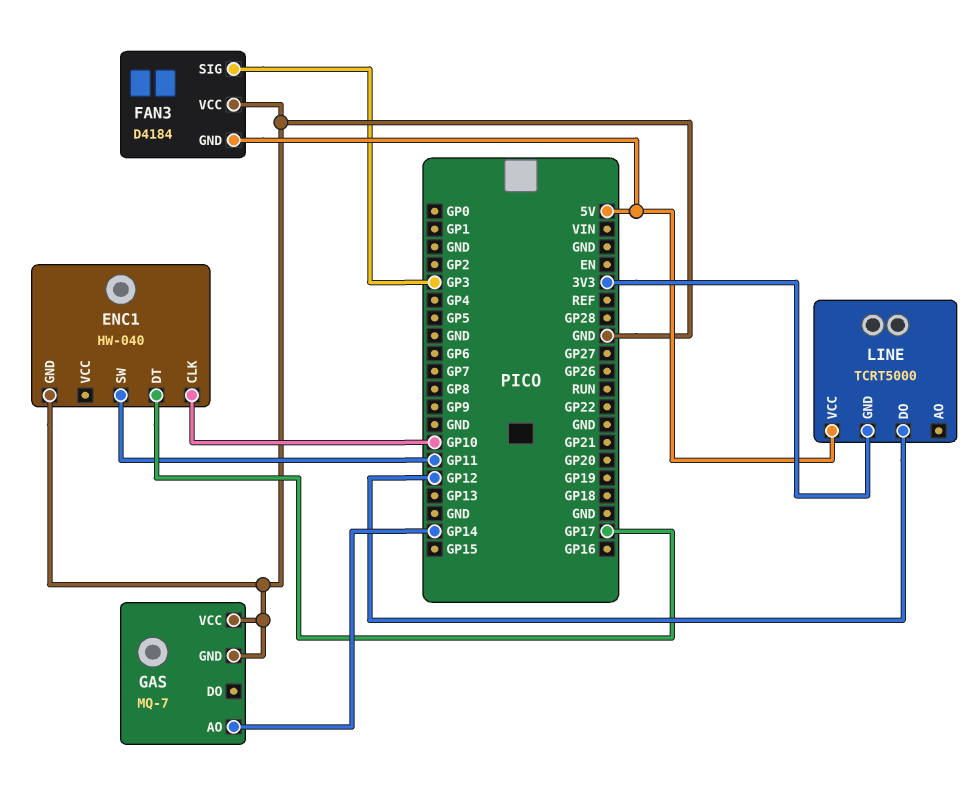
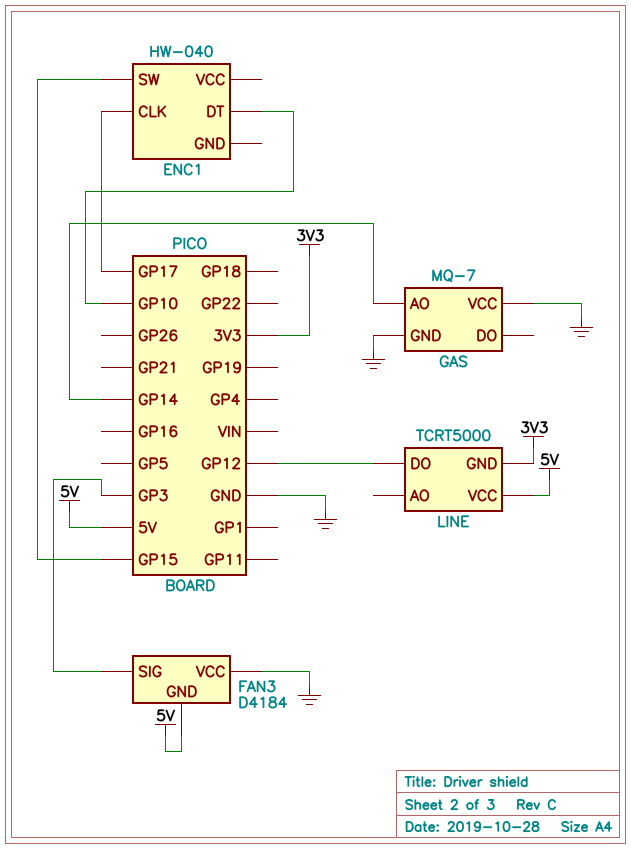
ENC1 pin CLK: GP10 -> GP17
ENC1 pin DT: GP17 -> GP10
ENC1 pin GND: GND -> none
ENC1 pin SW: GP11 -> GP15

